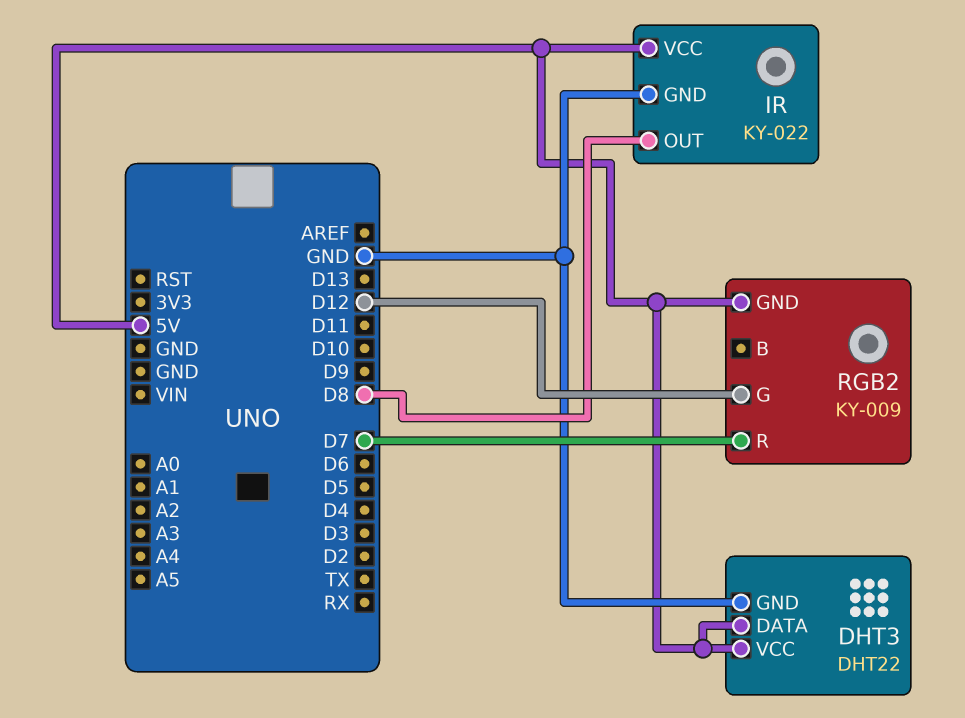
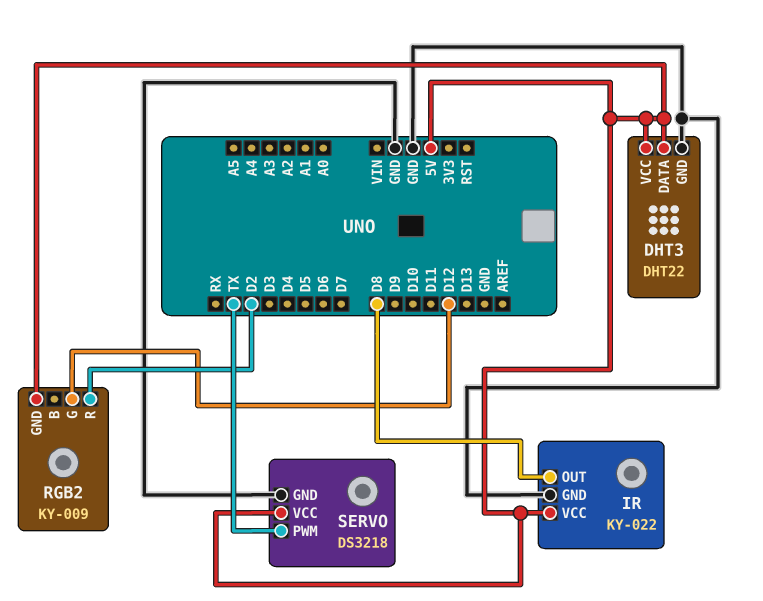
RGB2 pin R: D7 -> D2
SERVO: none -> DS3218
SERVO pin GND: none -> GND
SERVO pin PWM: none -> TX
SERVO pin VCC: none -> 5V

